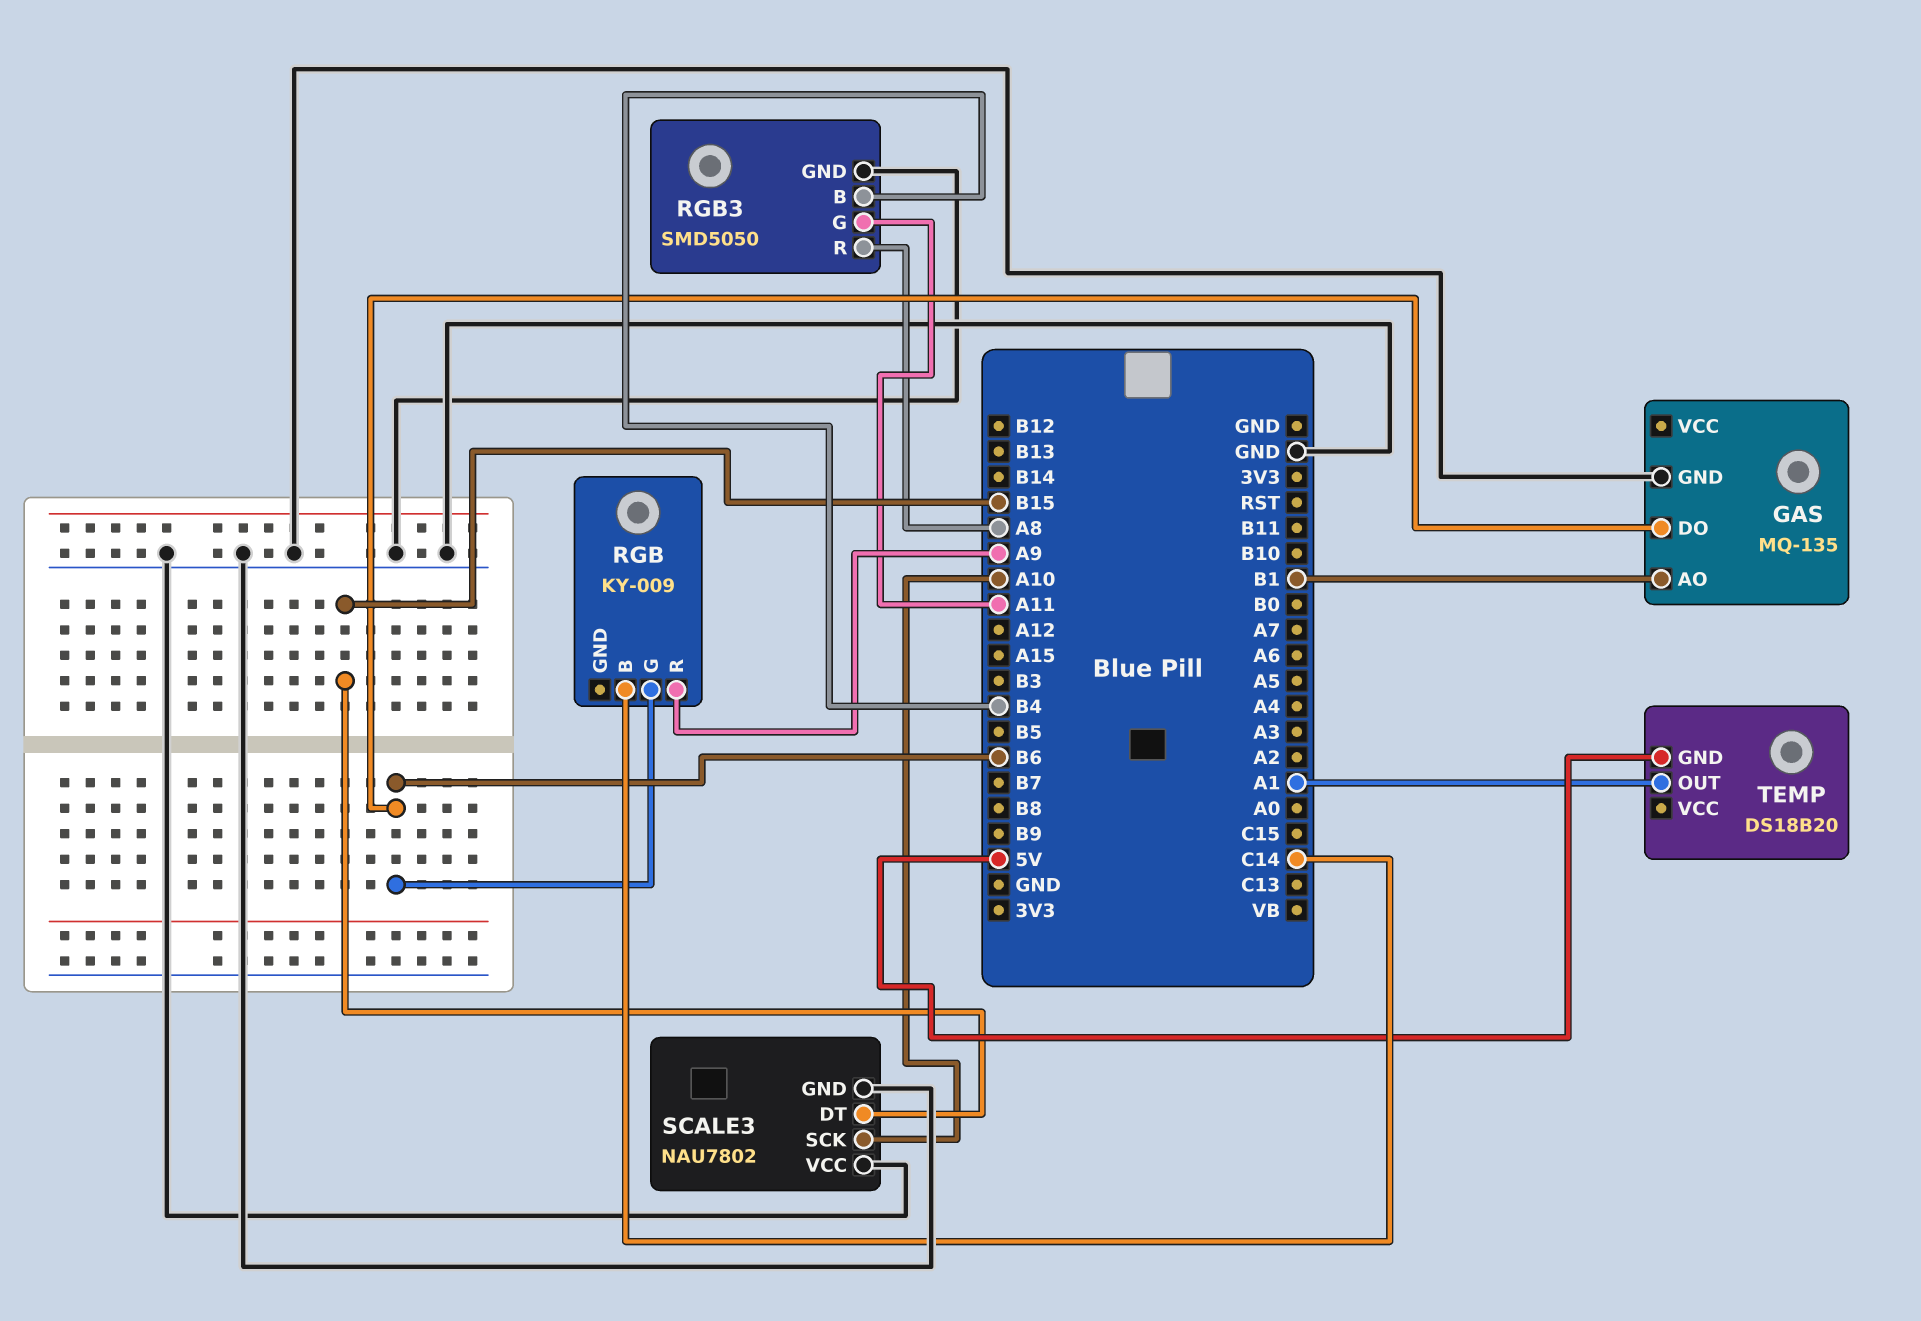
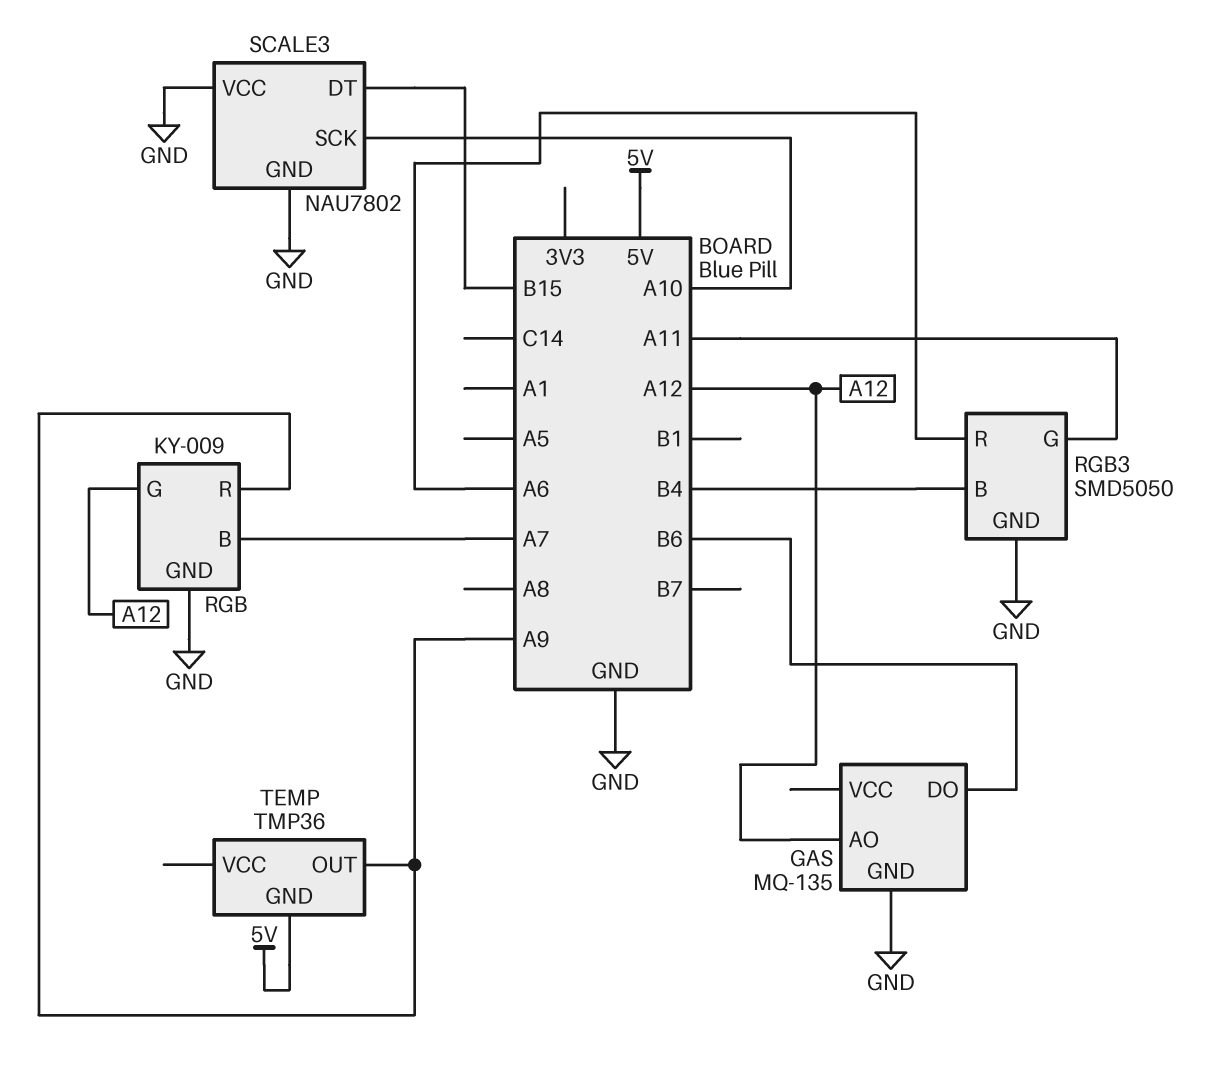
GAS pin AO: B1 -> A12
RGB pin B: C14 -> A7
RGB pin G: B6 -> A12
RGB pin GND: none -> GND
RGB3 pin R: A8 -> A6
TEMP: DS18B20 -> TMP36
TEMP pin OUT: A1 -> A9

